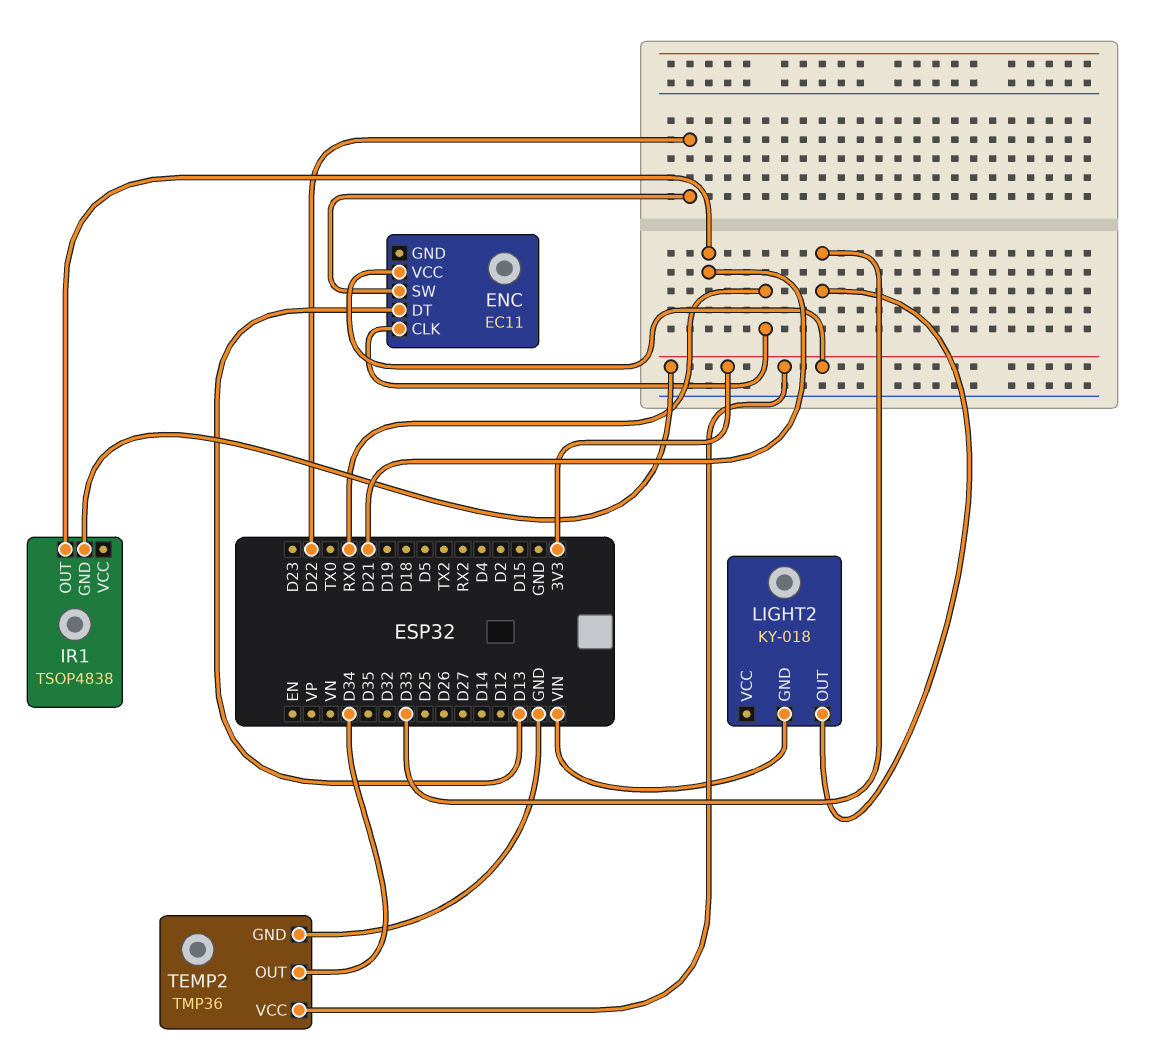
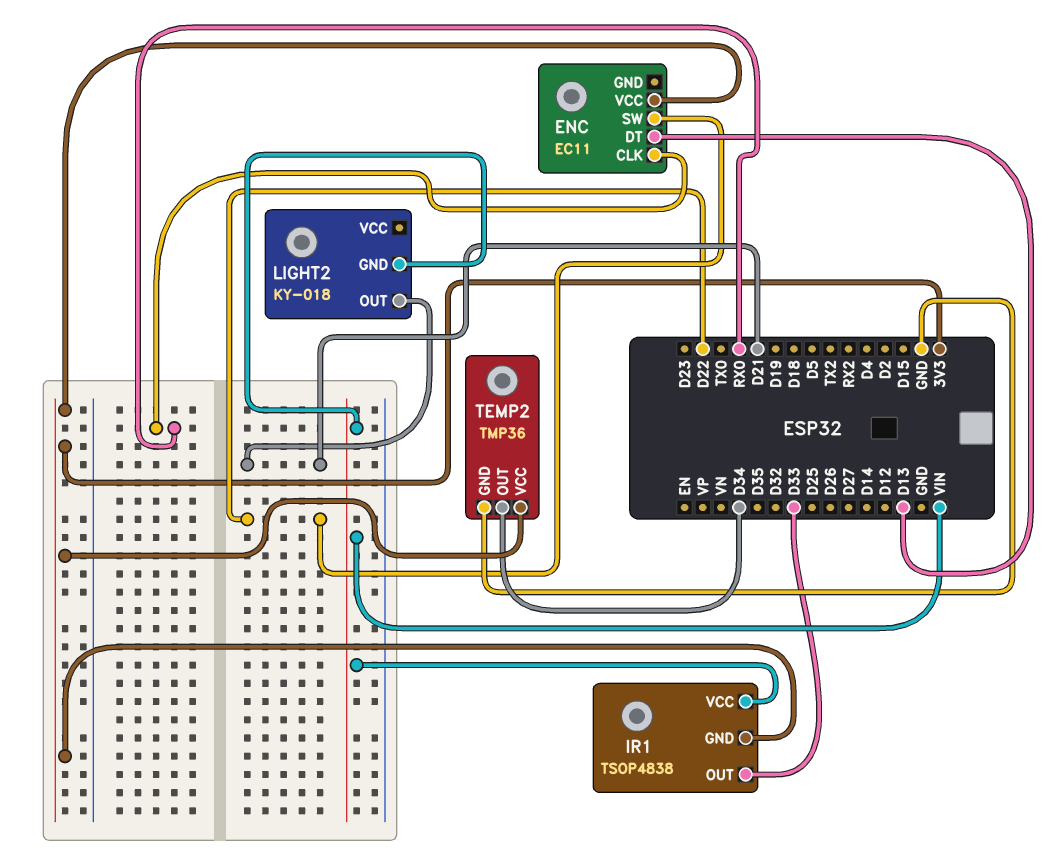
IR1 pin OUT: D21 -> D33
IR1 pin VCC: none -> VIN
LIGHT2 pin OUT: D33 -> D21

